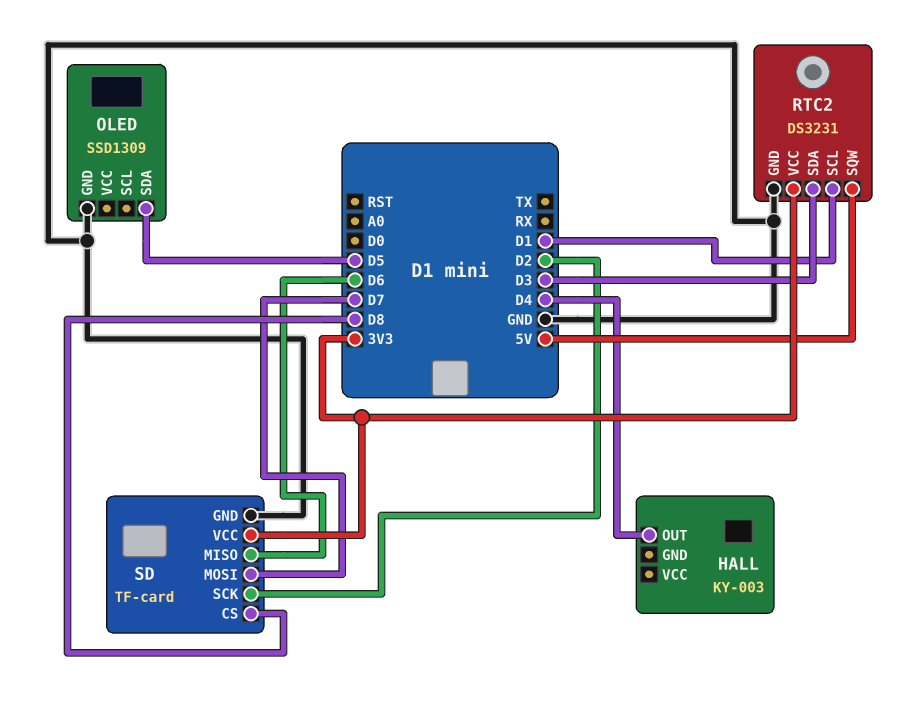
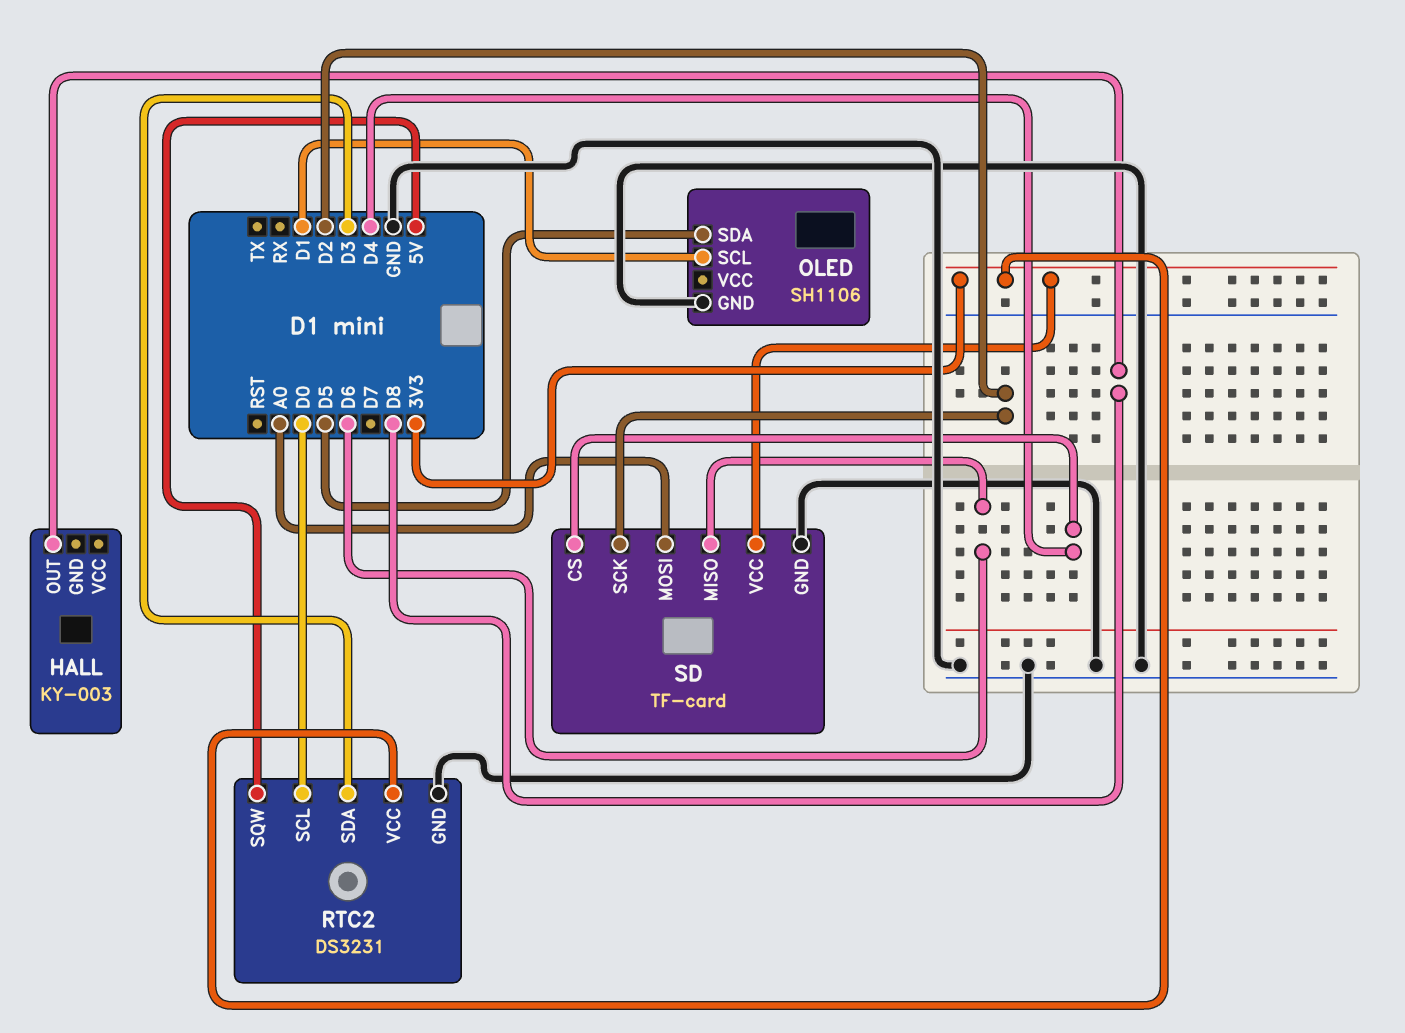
HALL pin OUT: D4 -> D8
OLED: SSD1309 -> SH1106
OLED pin SCL: none -> D1
RTC2 pin SCL: D1 -> D0
SD pin CS: D8 -> D4
SD pin MOSI: D7 -> A0

